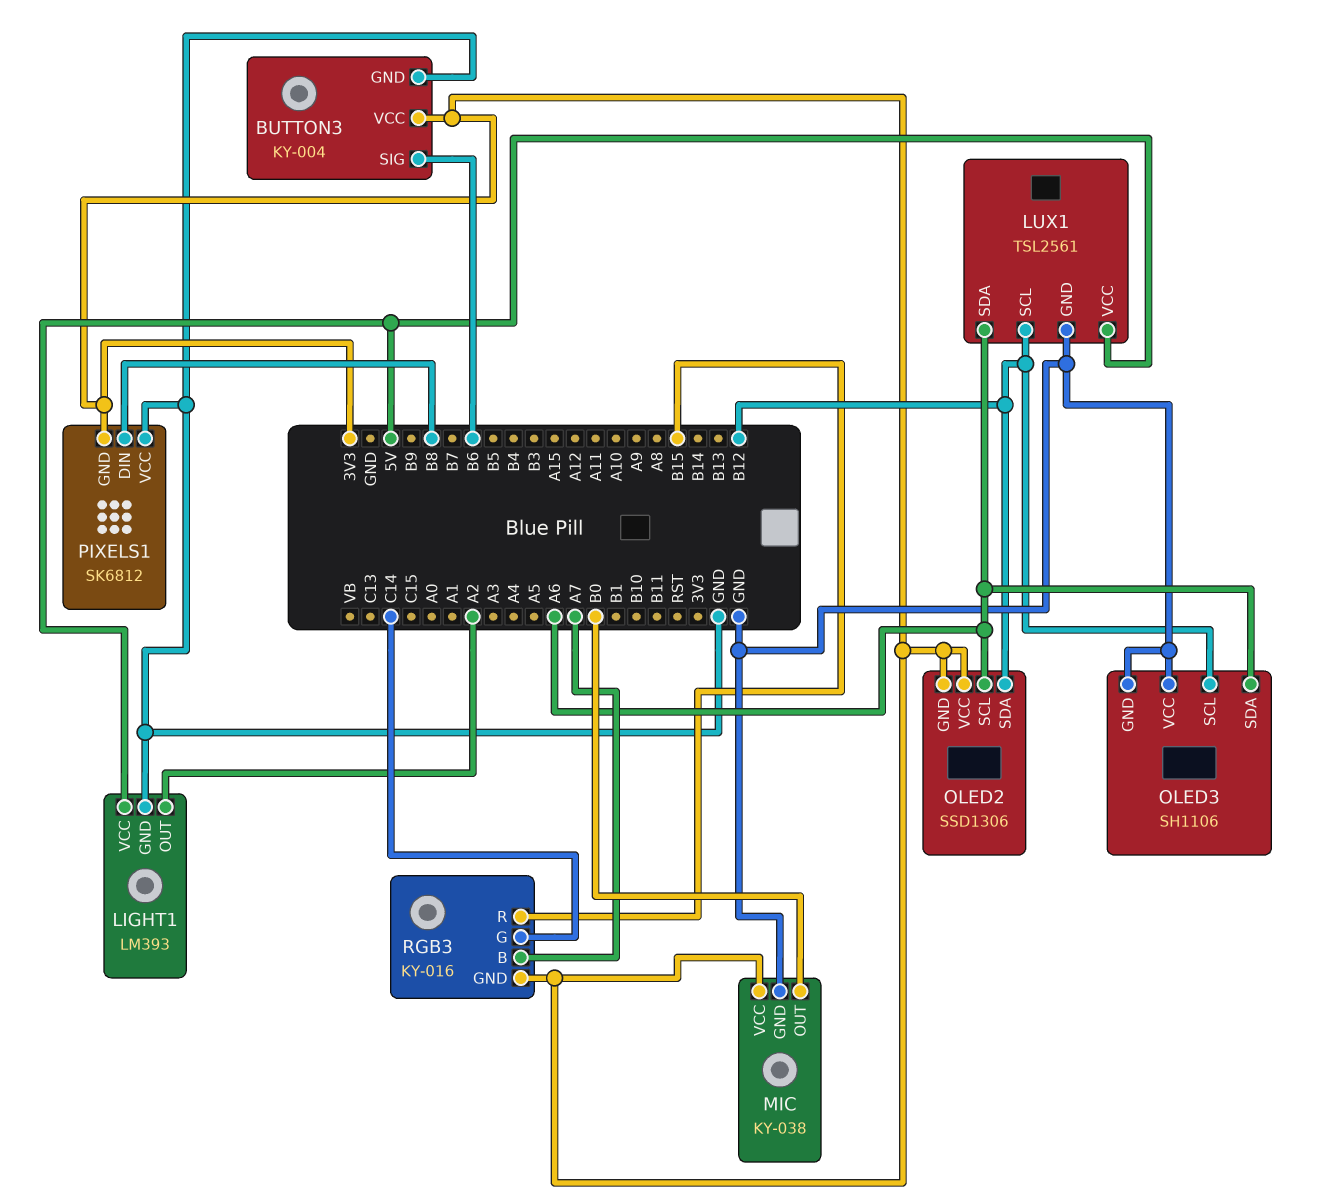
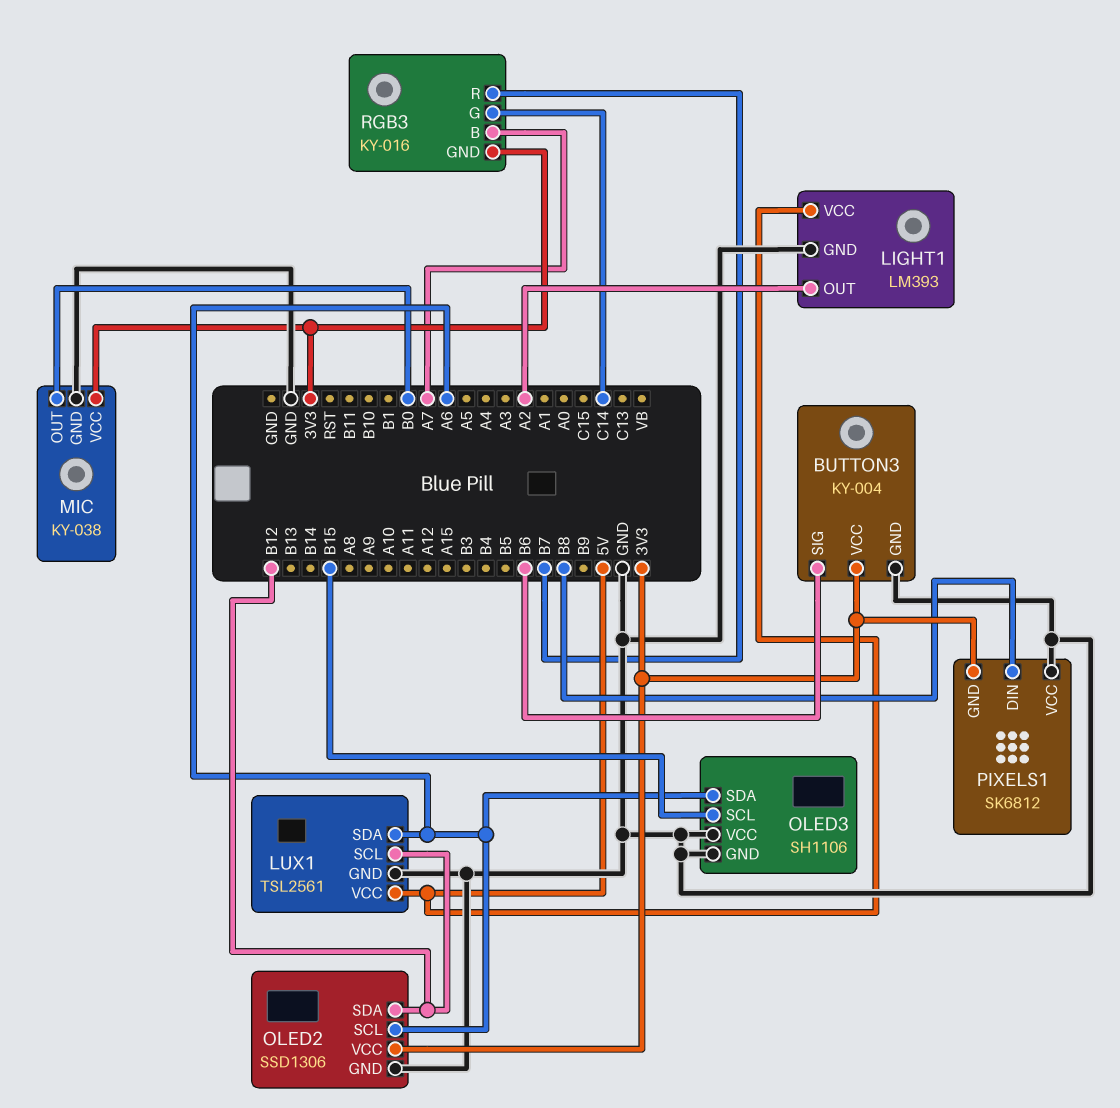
OLED2 pin GND: 3V3 -> GND
OLED3 pin SCL: B12 -> B15
RGB3 pin R: B15 -> B7

